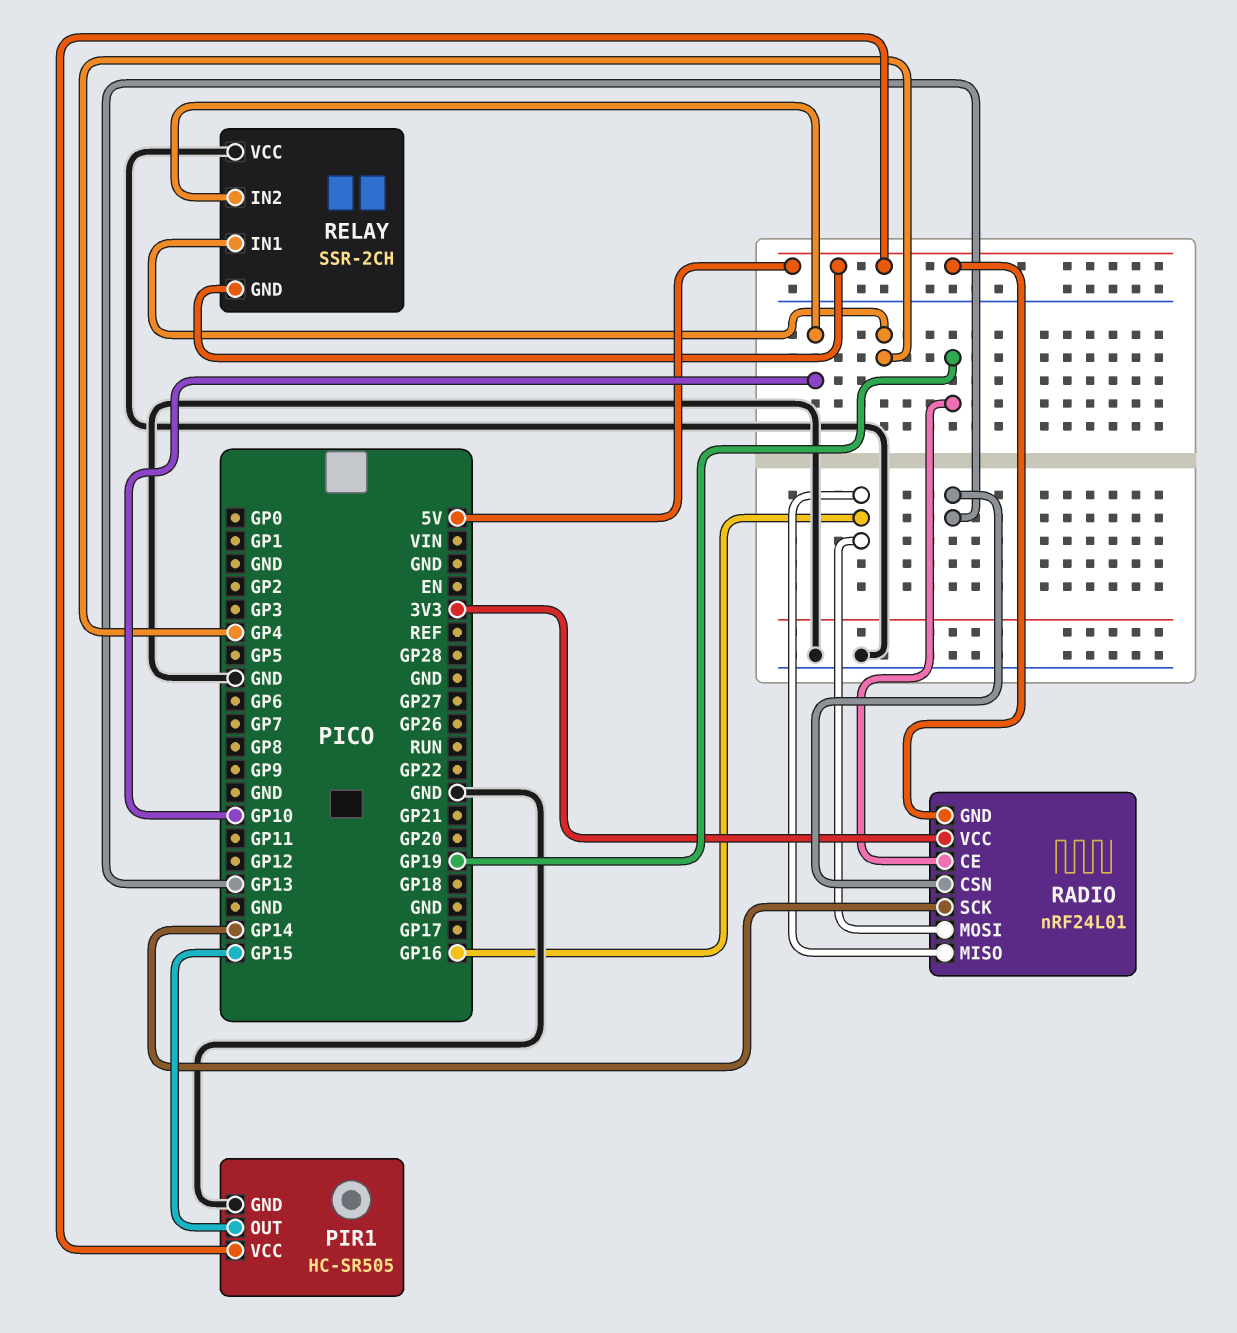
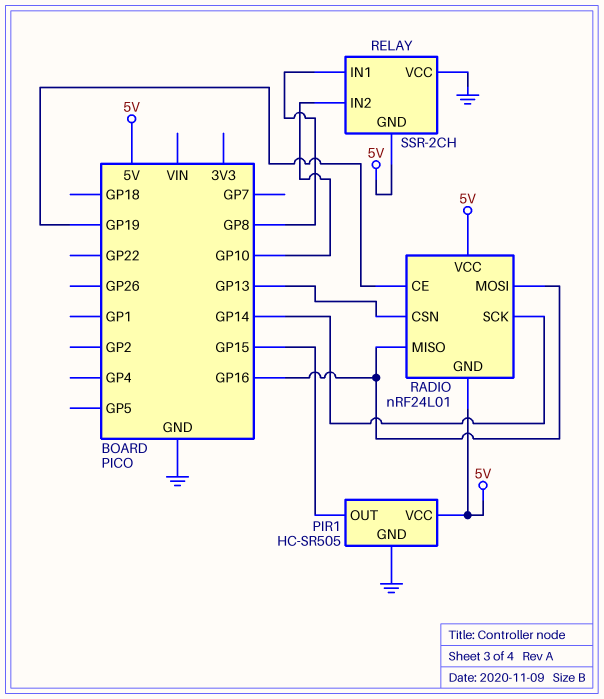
RADIO pin VCC: 3V3 -> 5V
RELAY pin IN1: GP4 -> GP8

